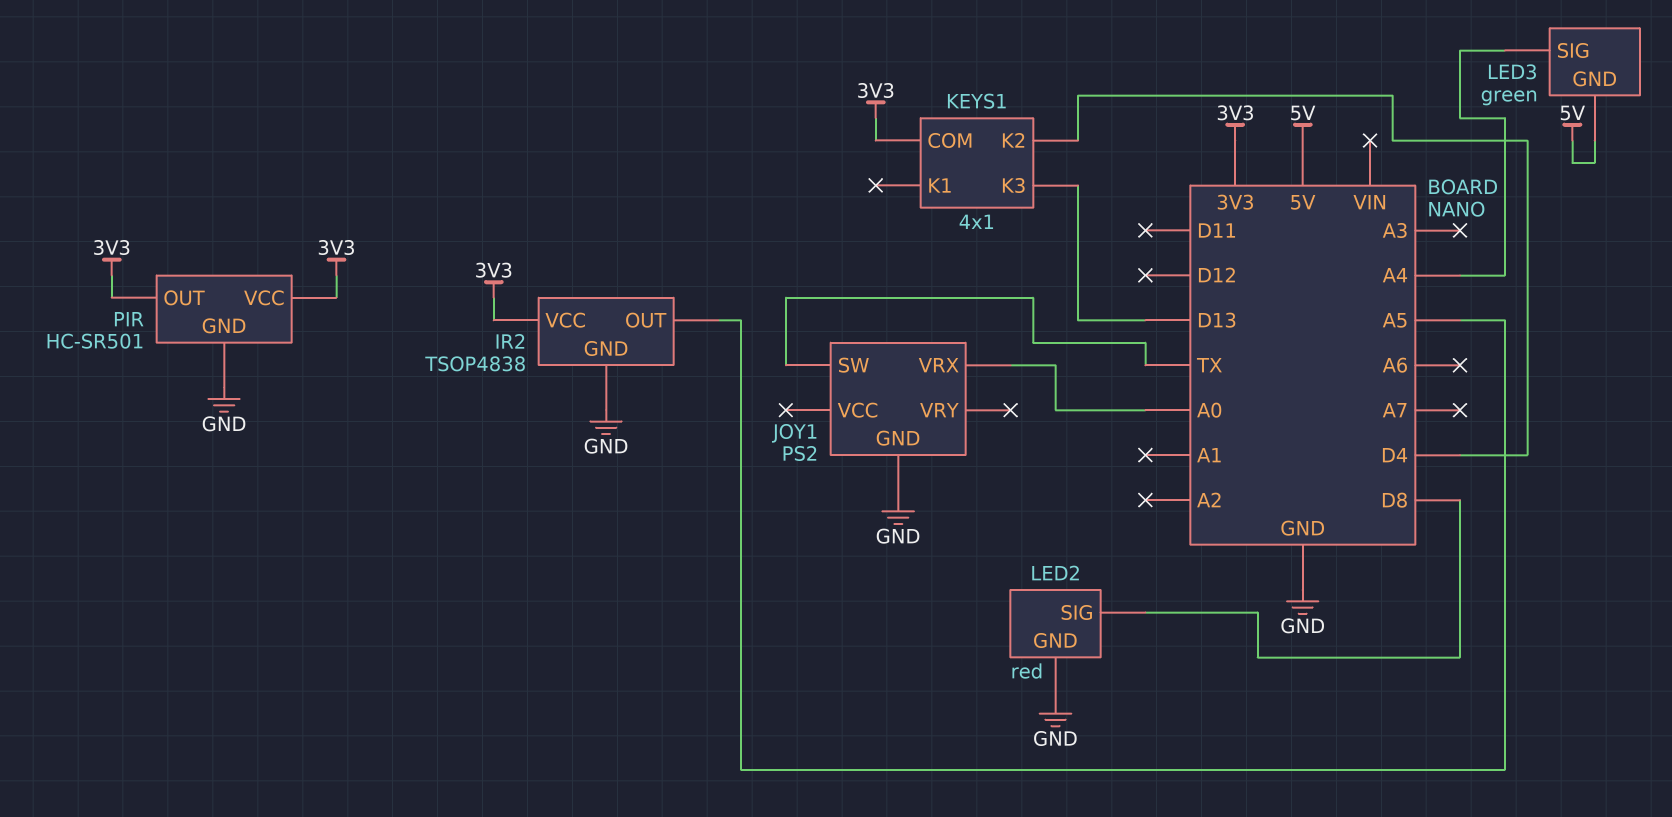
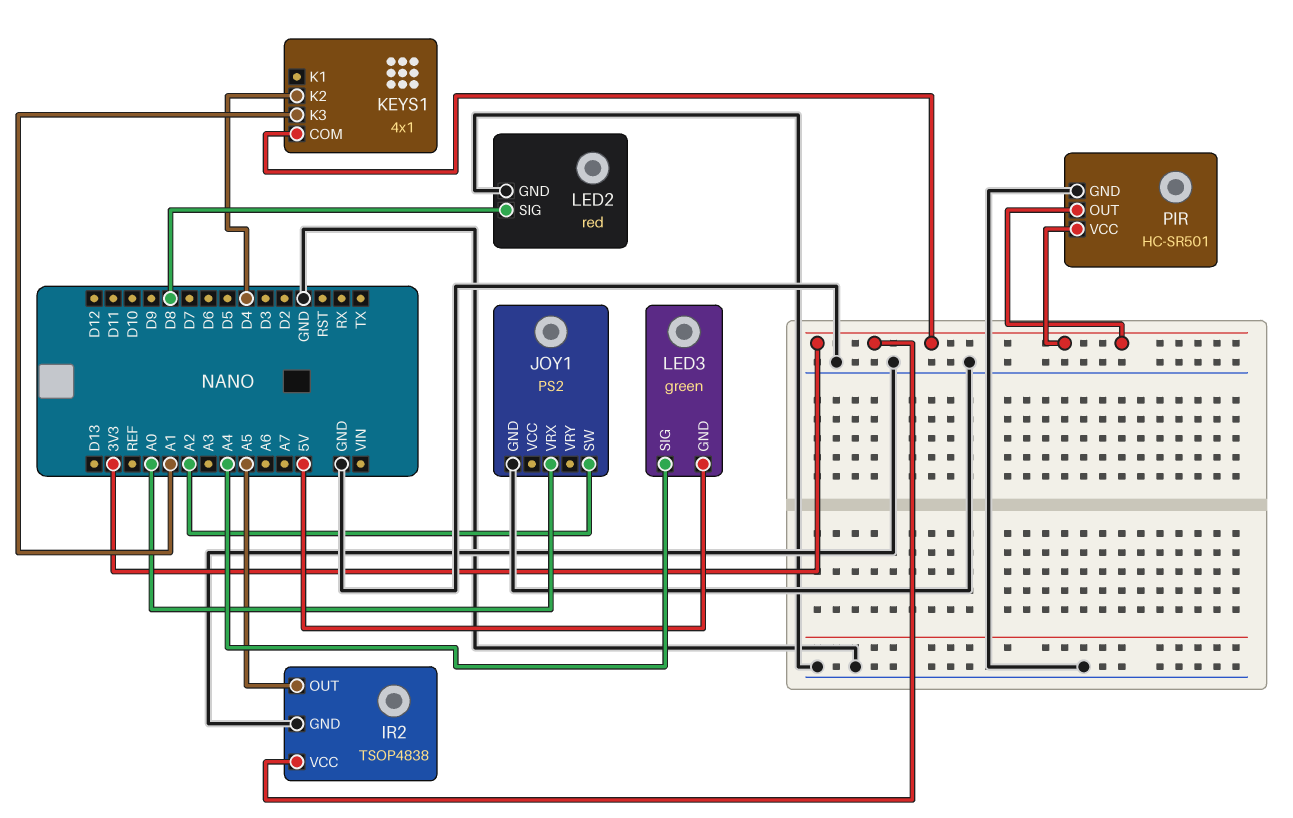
JOY1 pin SW: TX -> A2
KEYS1 pin K3: D13 -> A1

